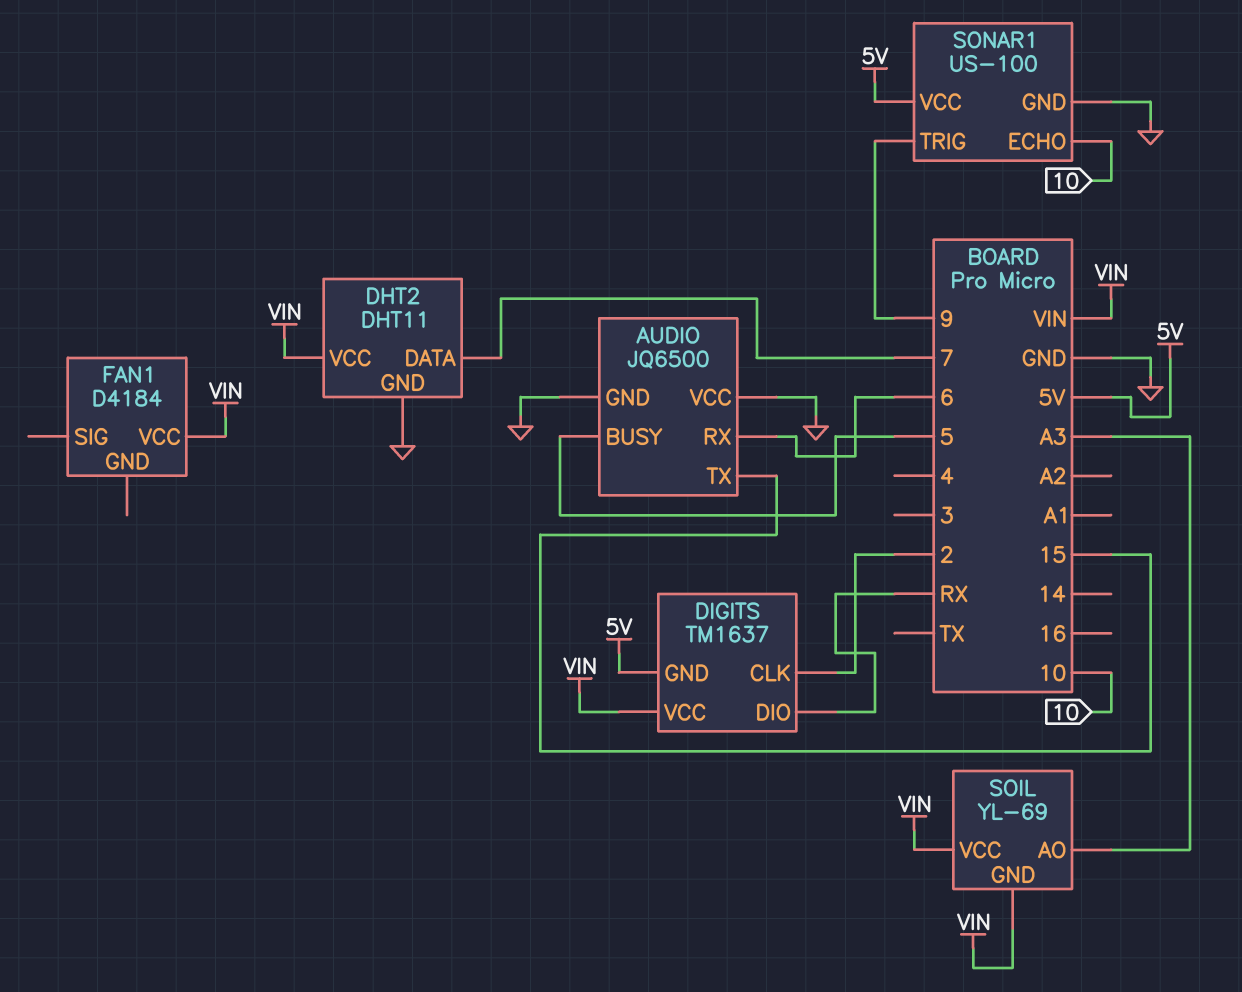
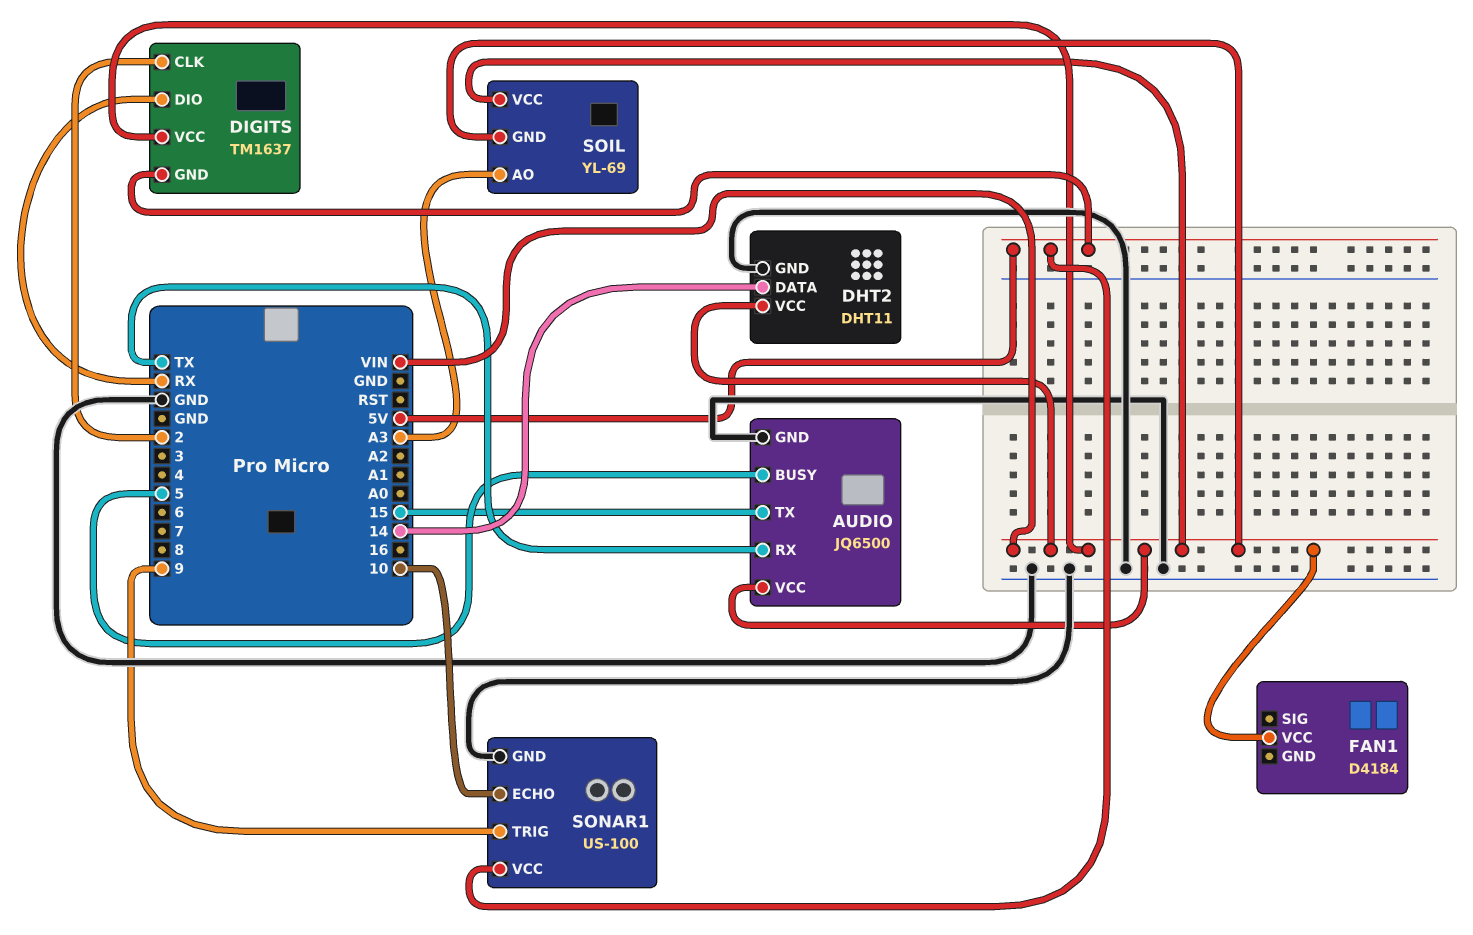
AUDIO pin RX: 6 -> TX
AUDIO pin VCC: GND -> VIN
DHT2 pin DATA: 7 -> 14

